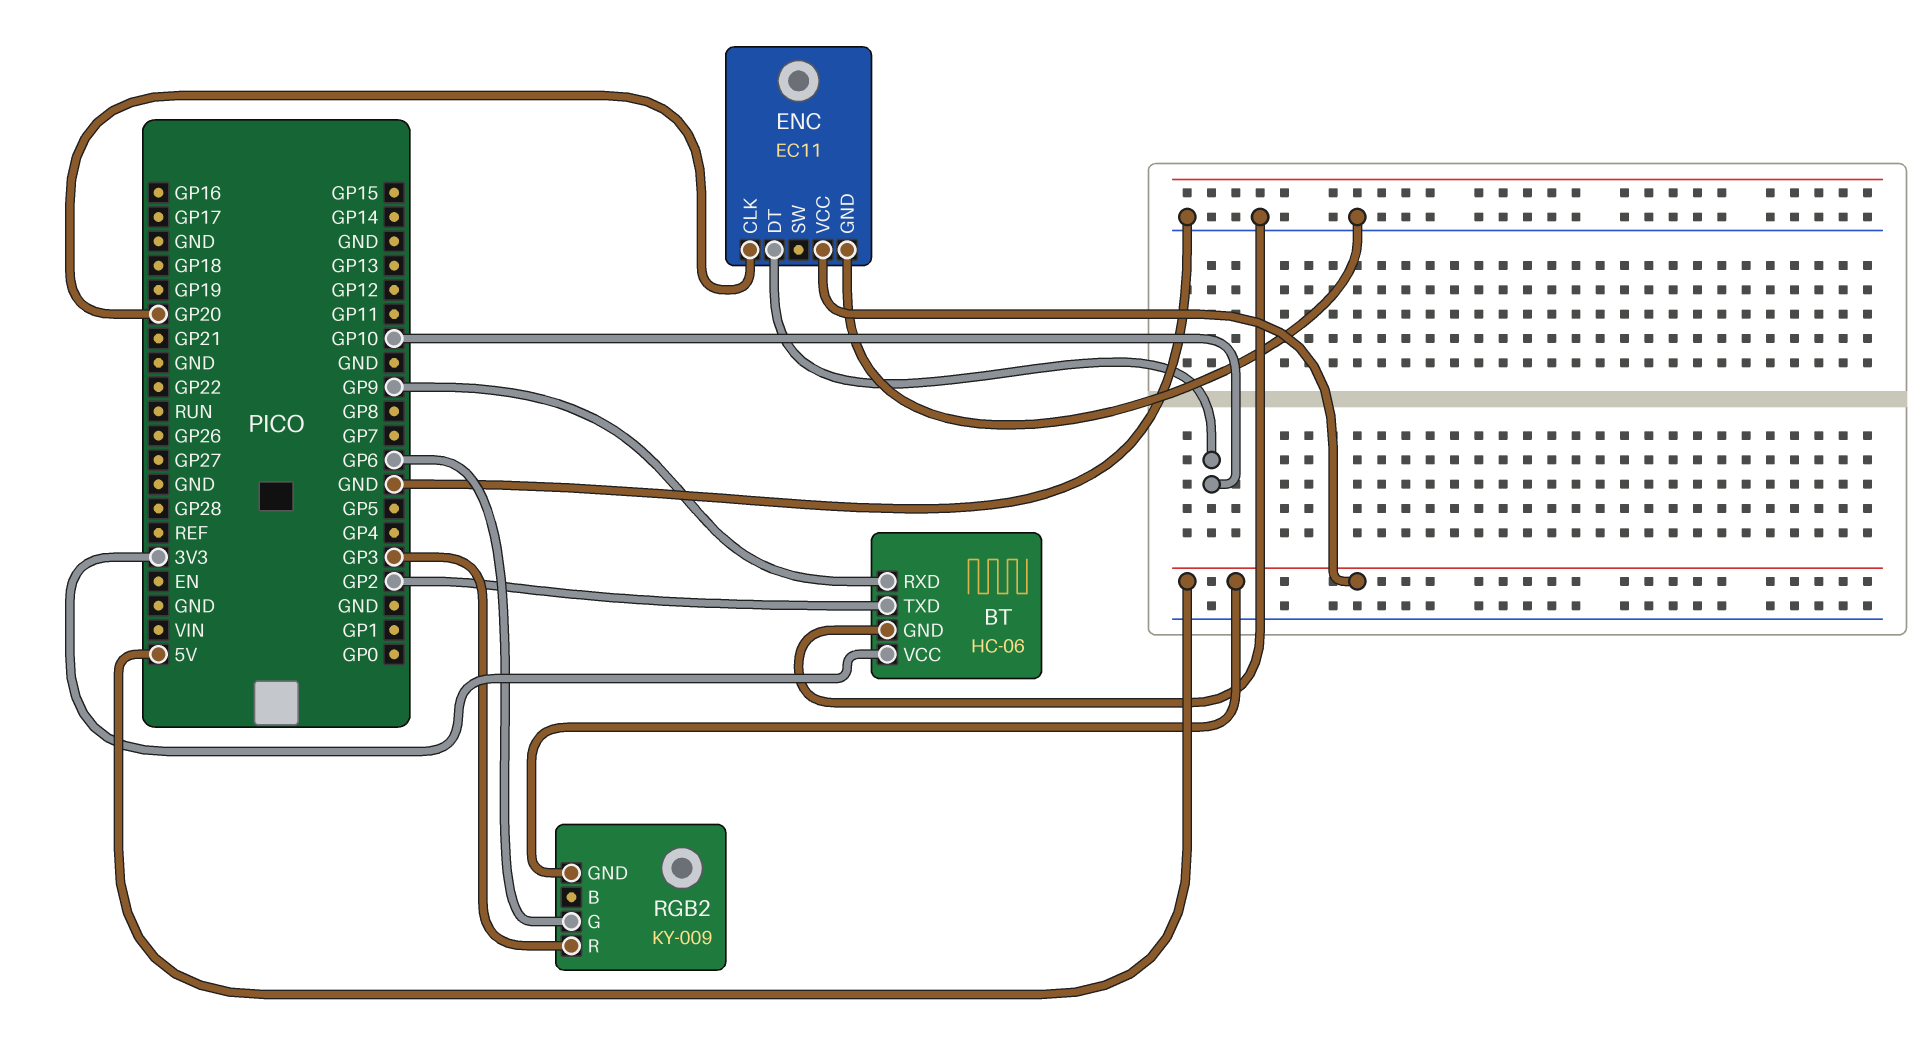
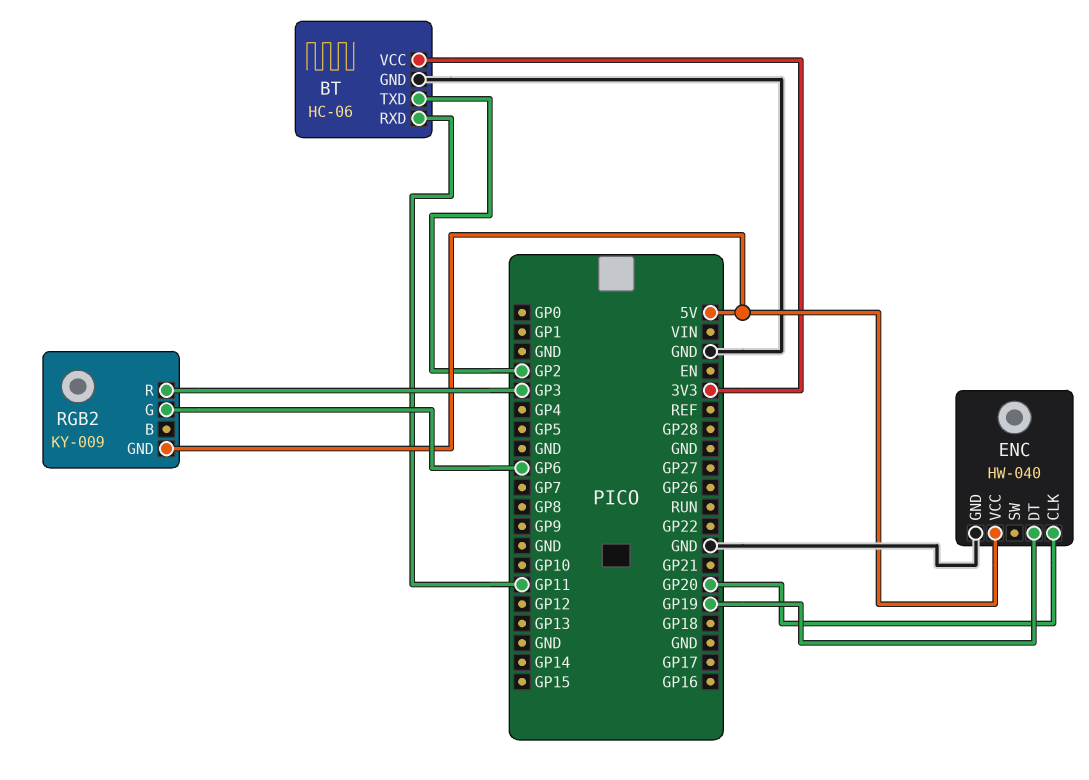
BT pin RXD: GP9 -> GP11
ENC: EC11 -> HW-040
ENC pin DT: GP10 -> GP19

